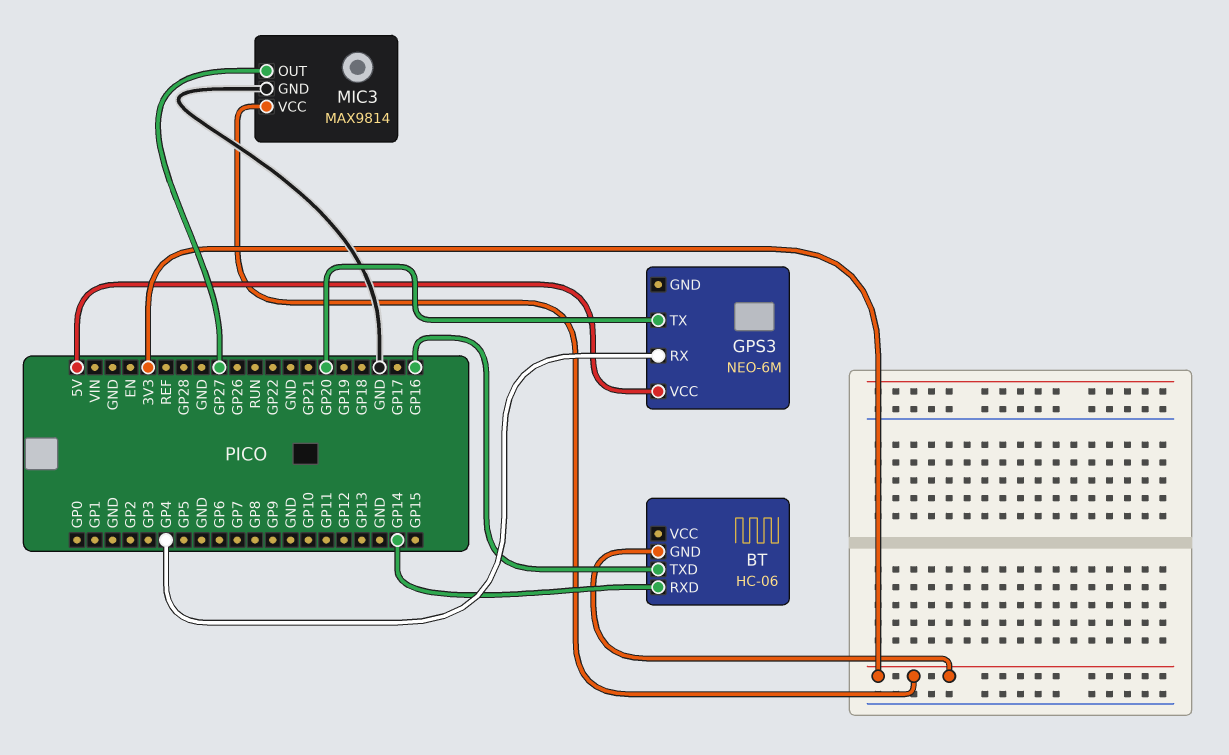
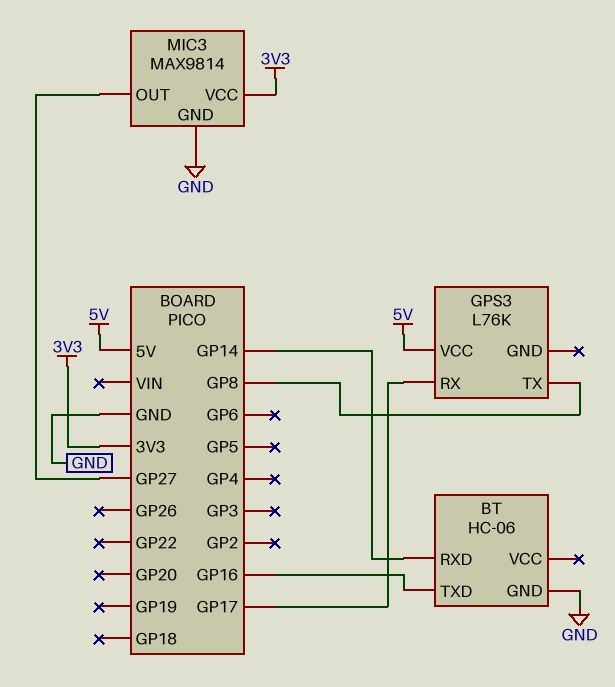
BT pin GND: 3V3 -> GND
GPS3: NEO-6M -> L76K
GPS3 pin RX: GP4 -> GP17
GPS3 pin TX: GP20 -> GP8

